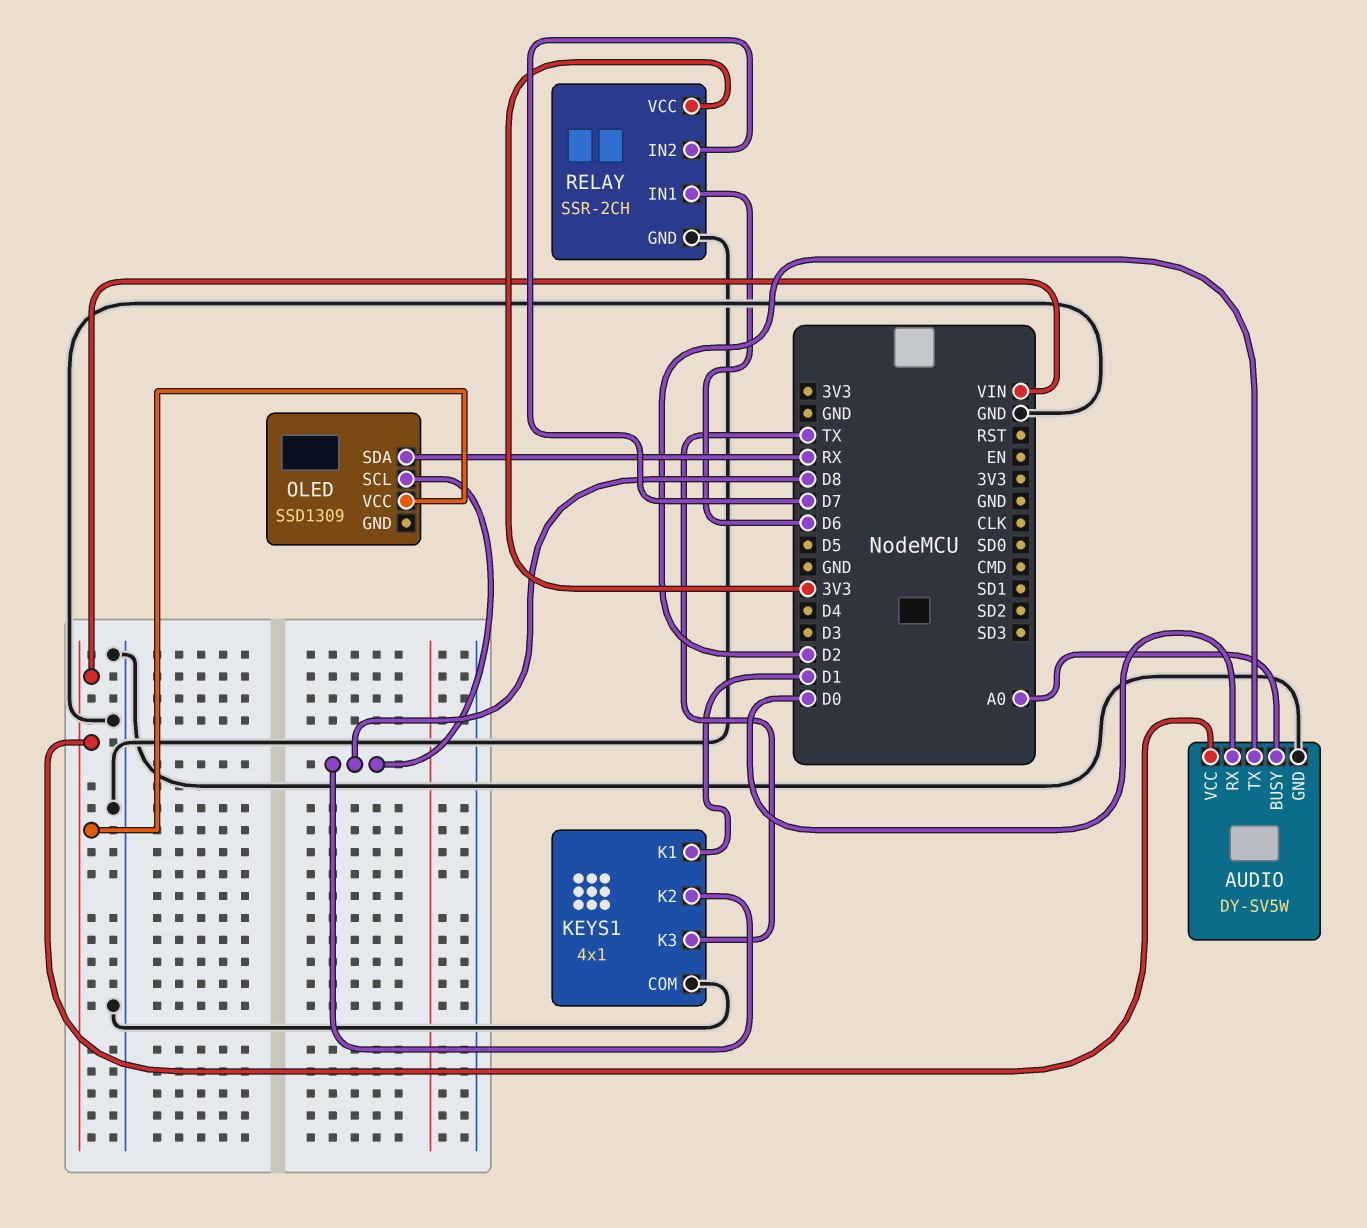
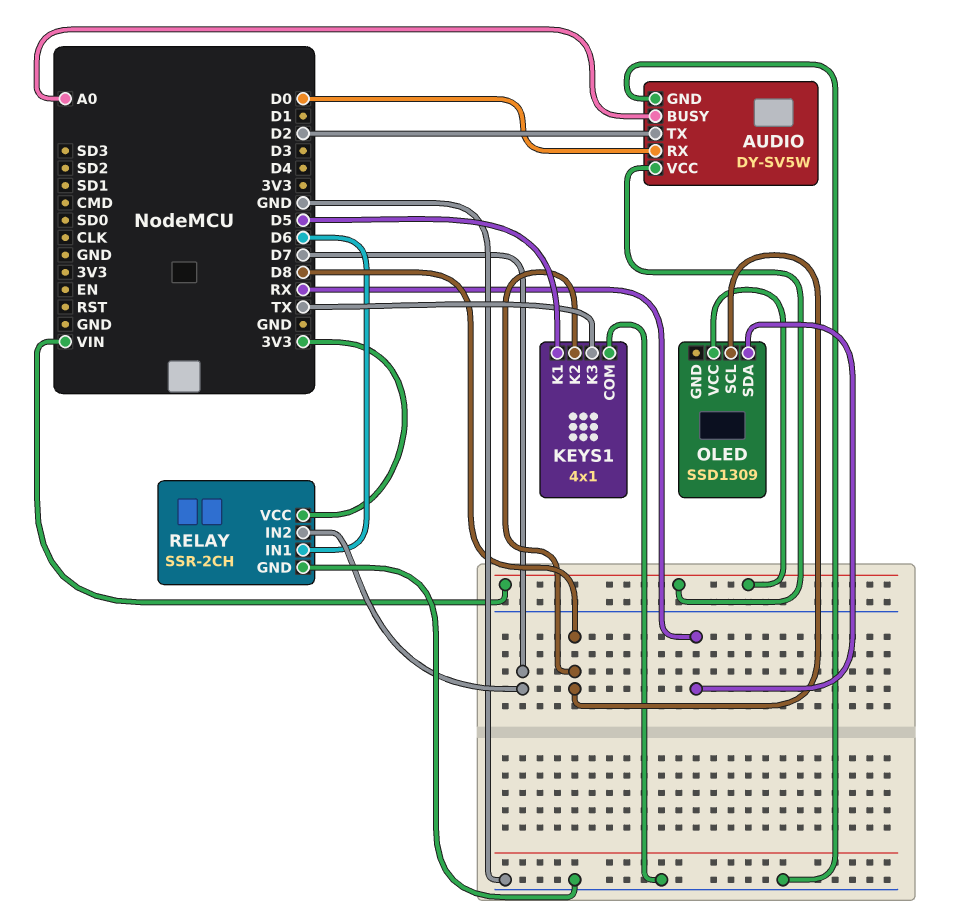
KEYS1 pin K1: D1 -> D5

